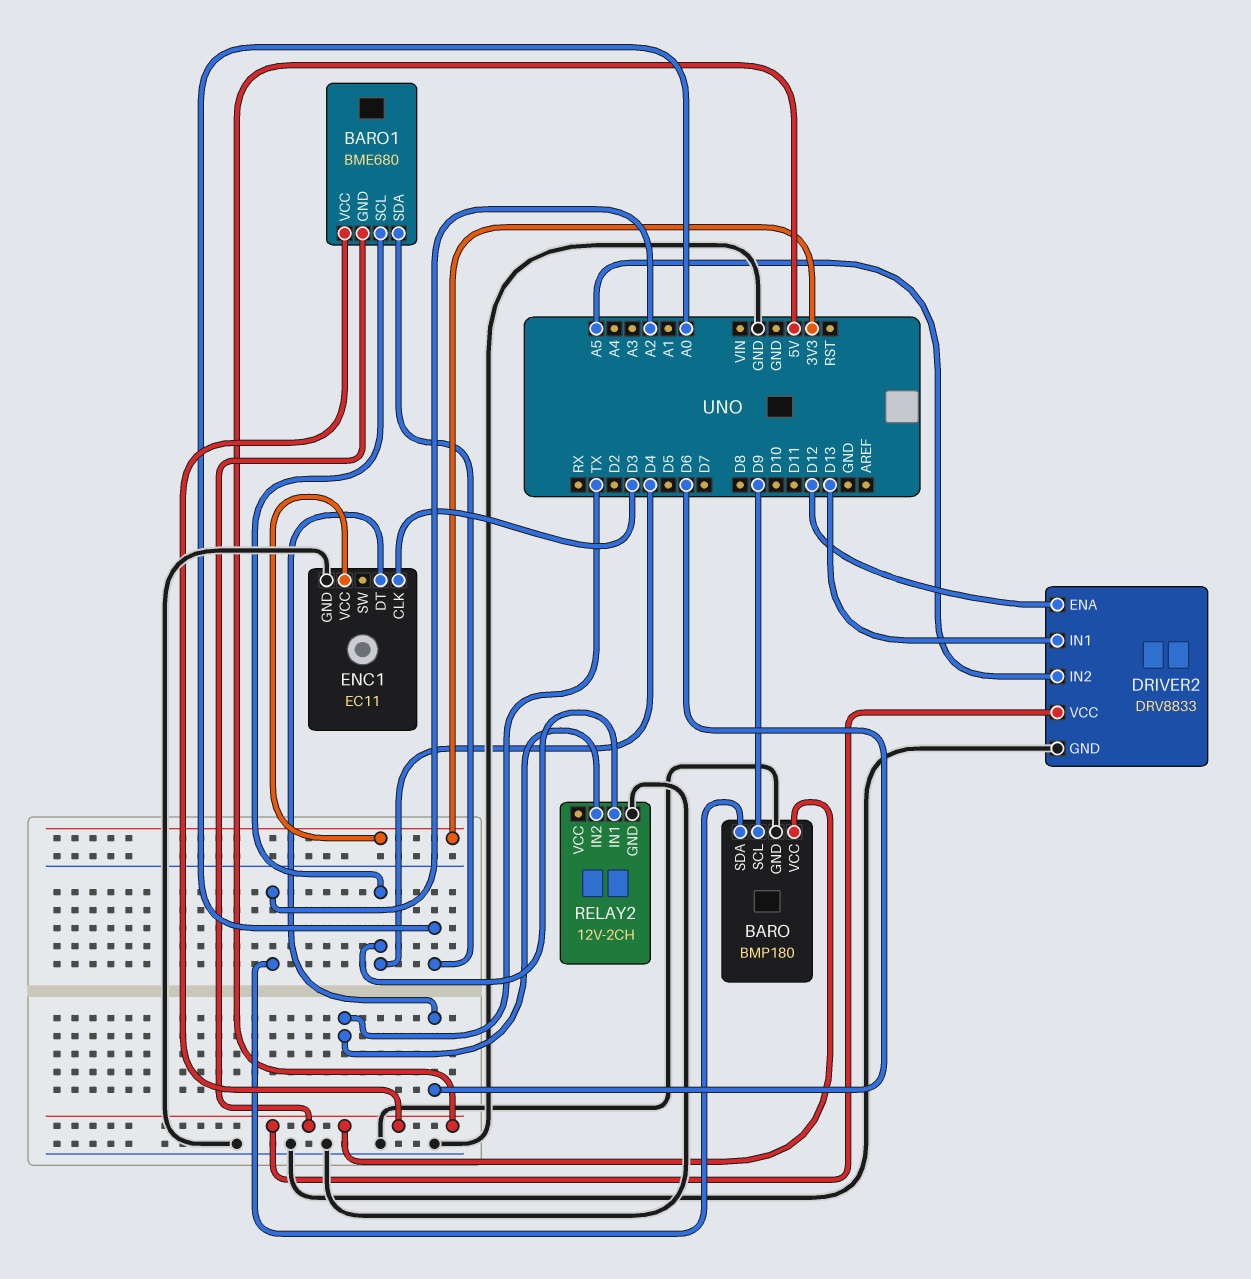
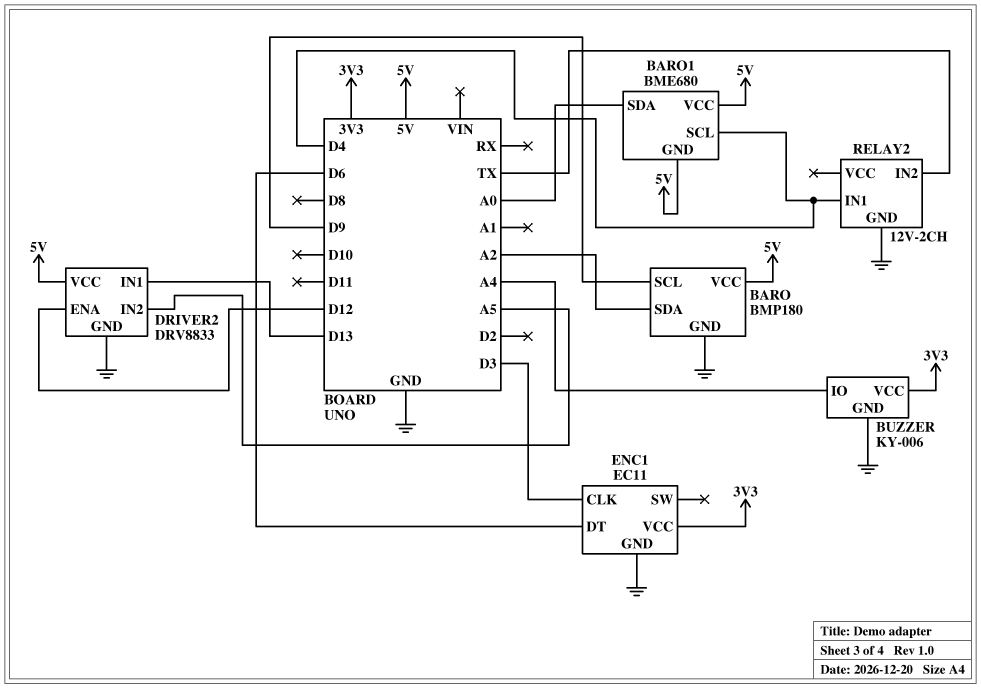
BUZZER: none -> KY-006
BUZZER pin GND: none -> GND
BUZZER pin IO: none -> A4
BUZZER pin VCC: none -> 3V3

